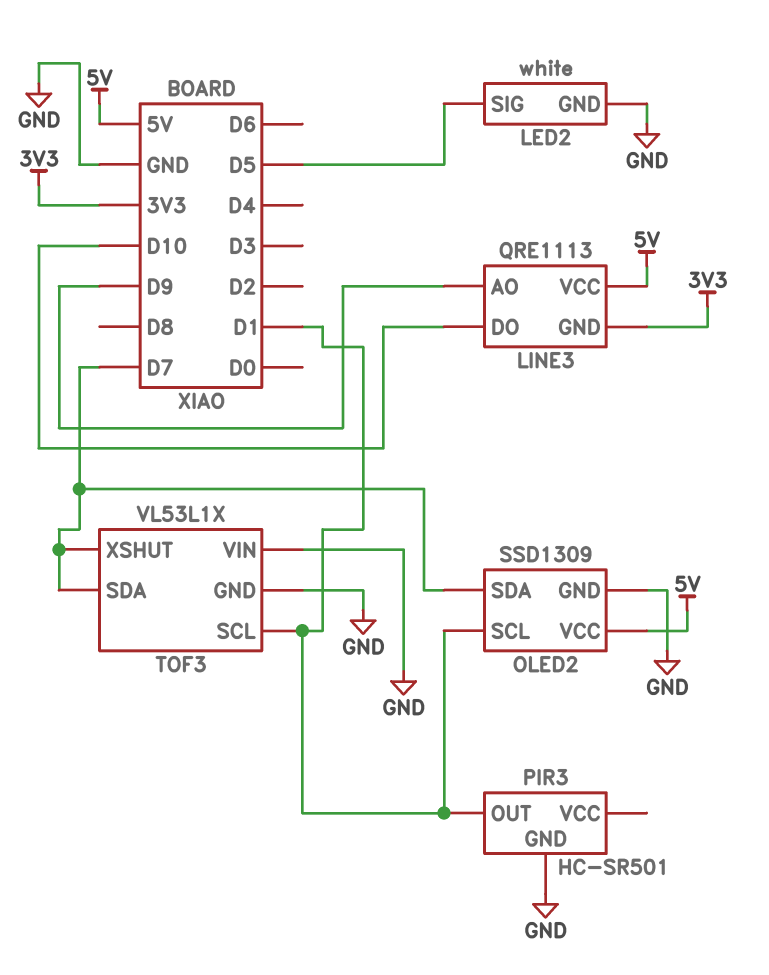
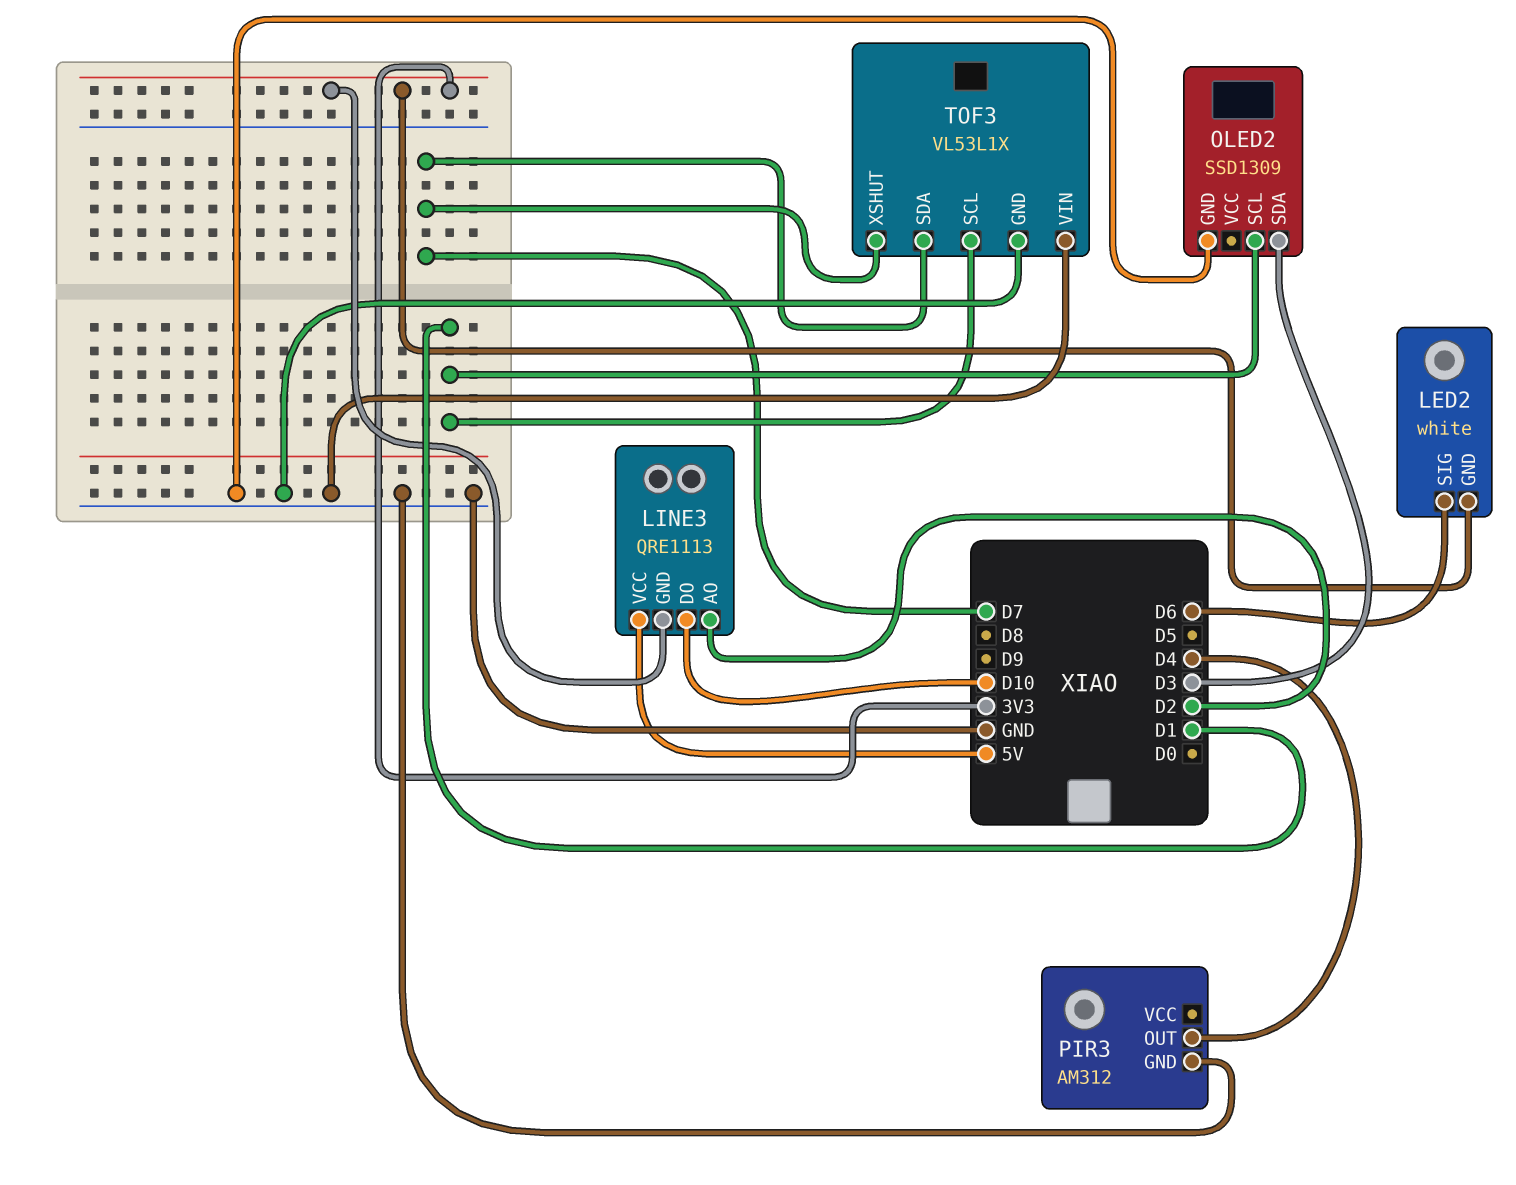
LED2 pin GND: GND -> 3V3
LED2 pin SIG: D5 -> D6
LINE3 pin AO: D9 -> D2
OLED2 pin SDA: D7 -> D3
OLED2 pin VCC: 5V -> none
PIR3: HC-SR501 -> AM312
PIR3 pin OUT: D1 -> D4

